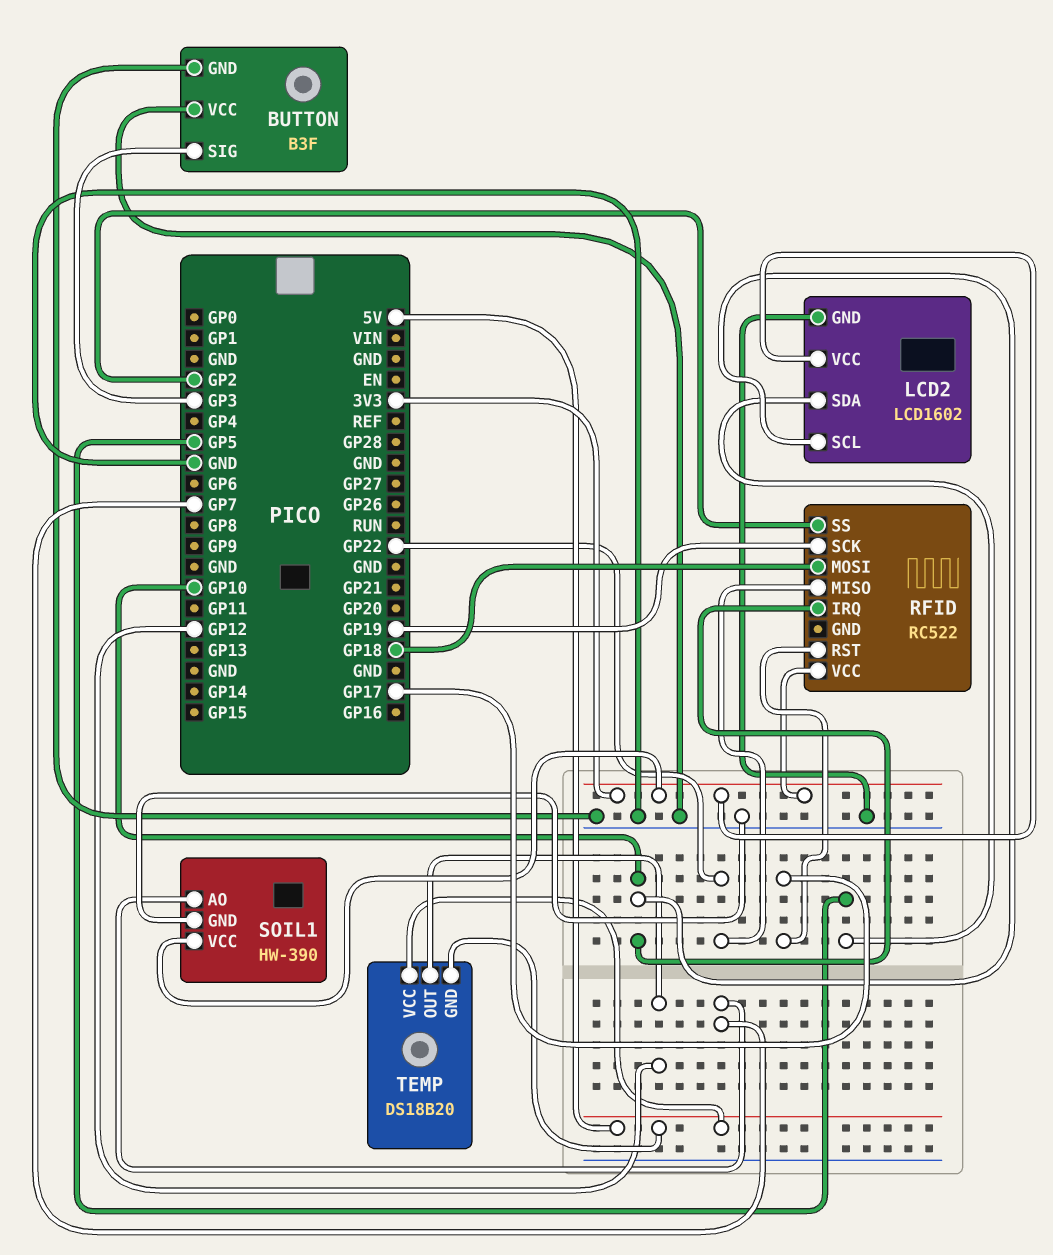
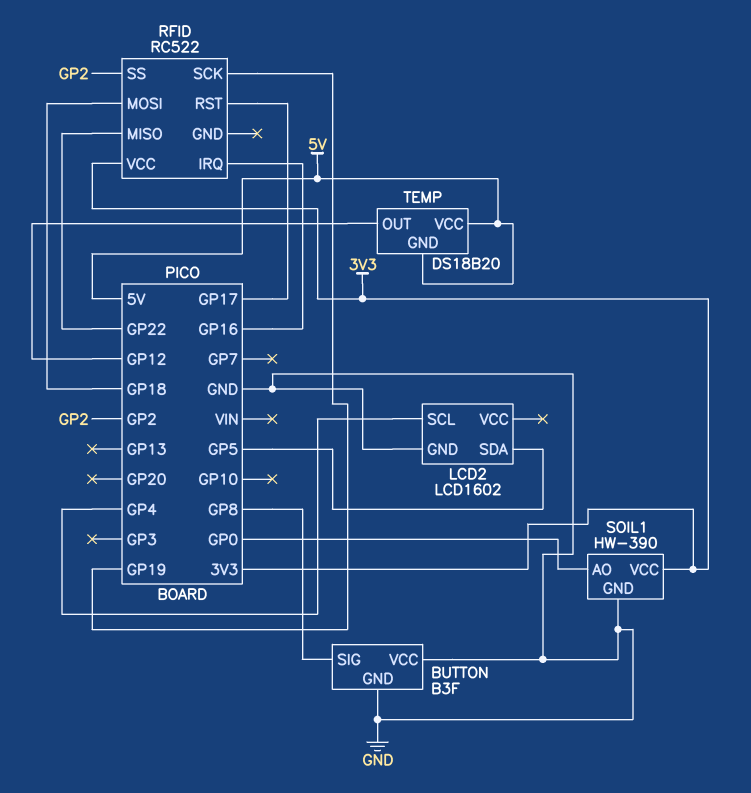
BUTTON pin SIG: GP3 -> GP8
LCD2 pin SCL: GP10 -> GP4
LCD2 pin VCC: 3V3 -> none
RFID pin IRQ: GP10 -> GP16
SOIL1 pin AO: GP7 -> GP0

